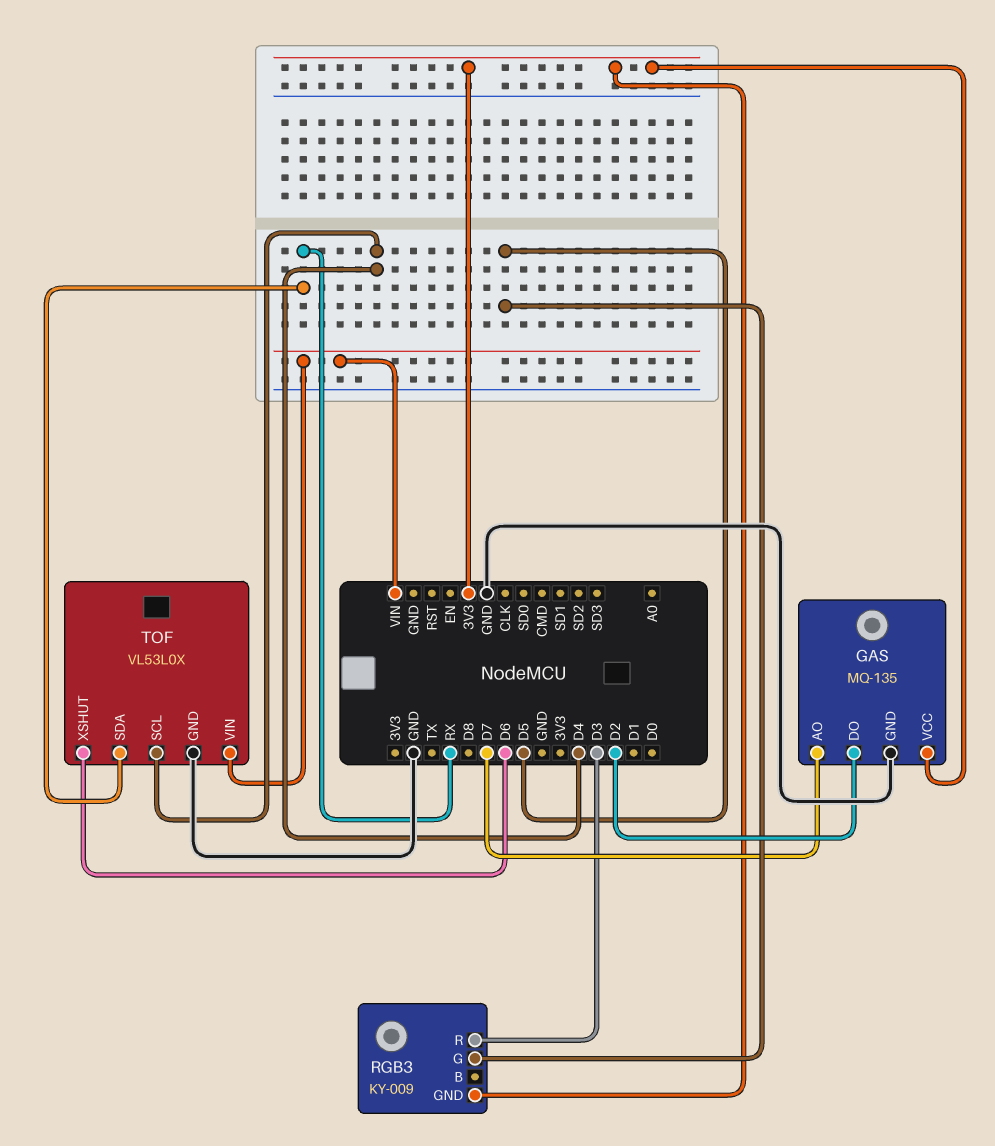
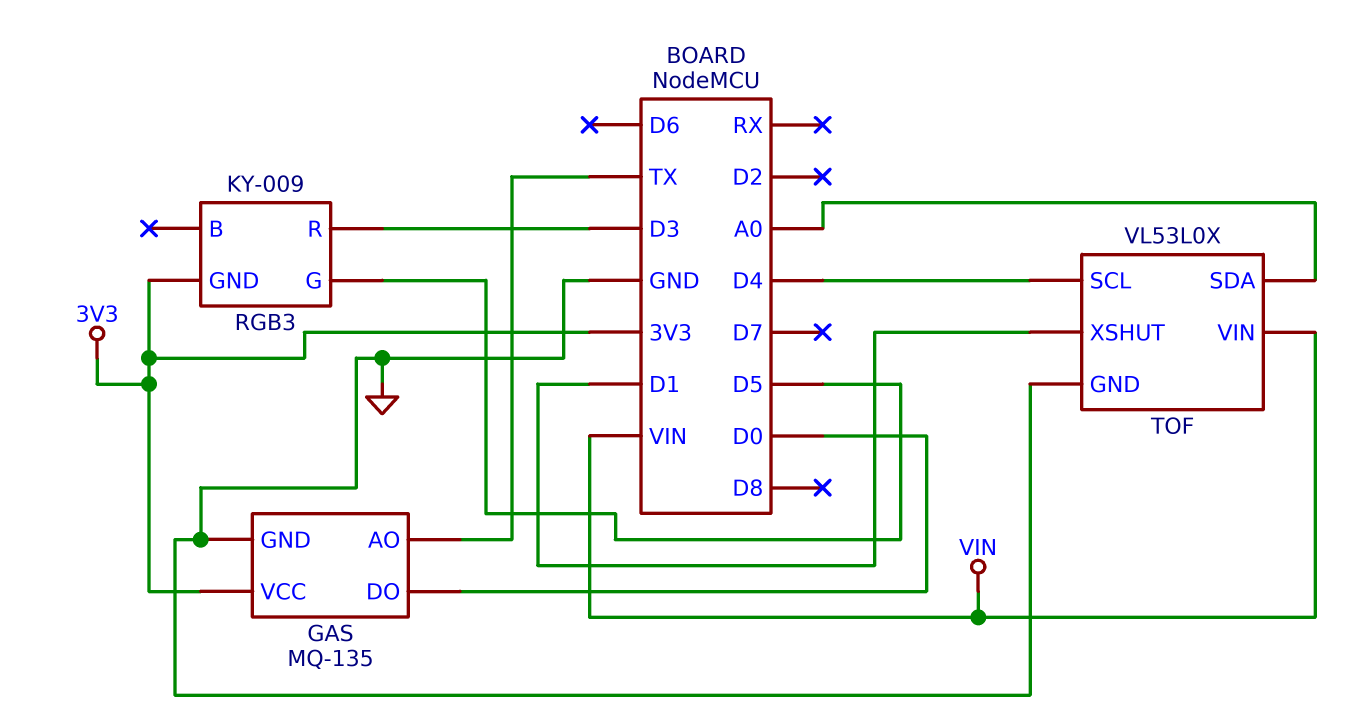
GAS pin AO: D7 -> TX
GAS pin DO: D2 -> D0
TOF pin SDA: RX -> A0
TOF pin XSHUT: D6 -> D1

